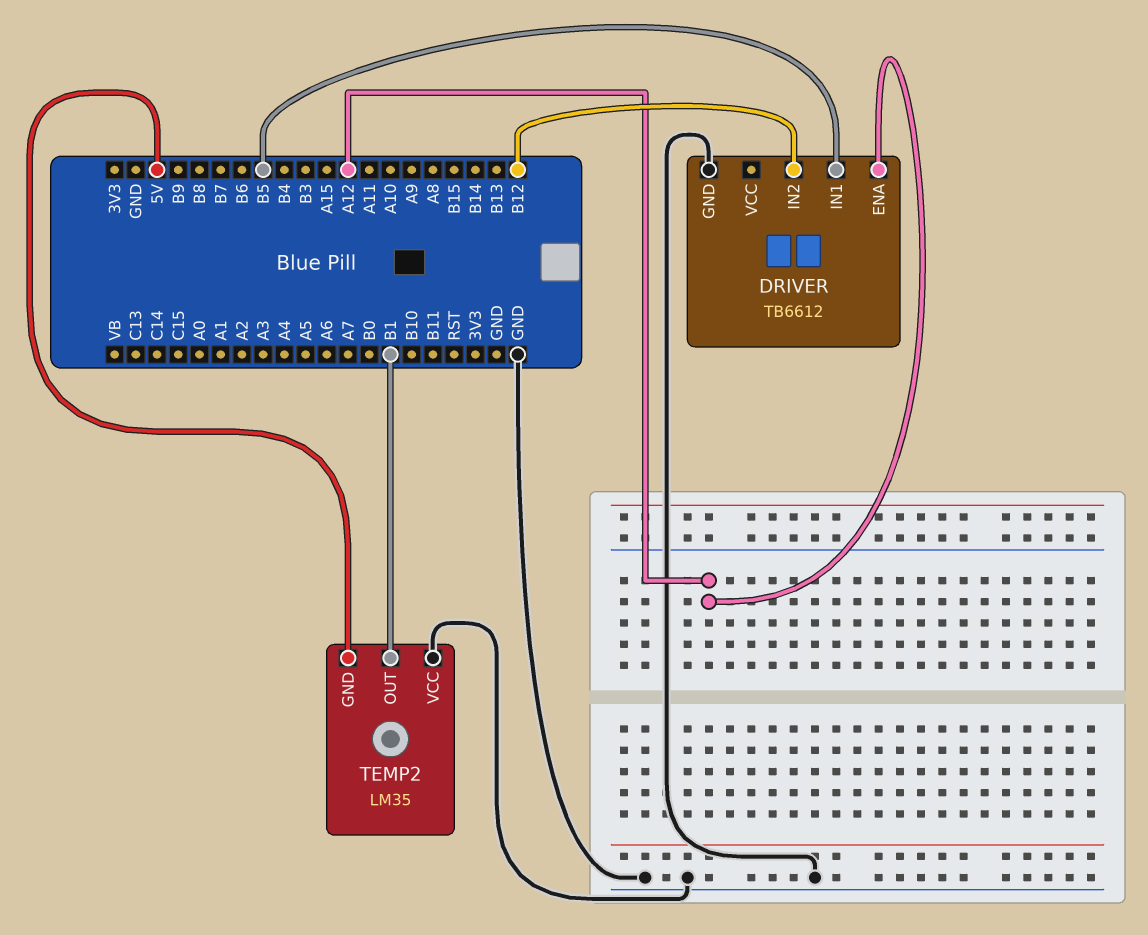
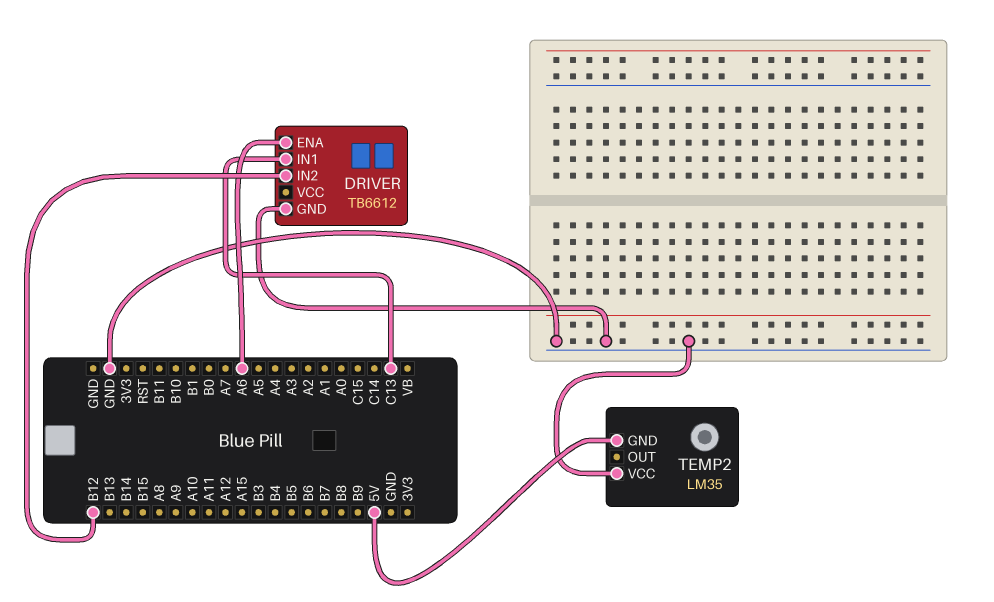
DRIVER pin ENA: A12 -> A6
DRIVER pin IN1: B5 -> C13
TEMP2 pin OUT: B1 -> none

